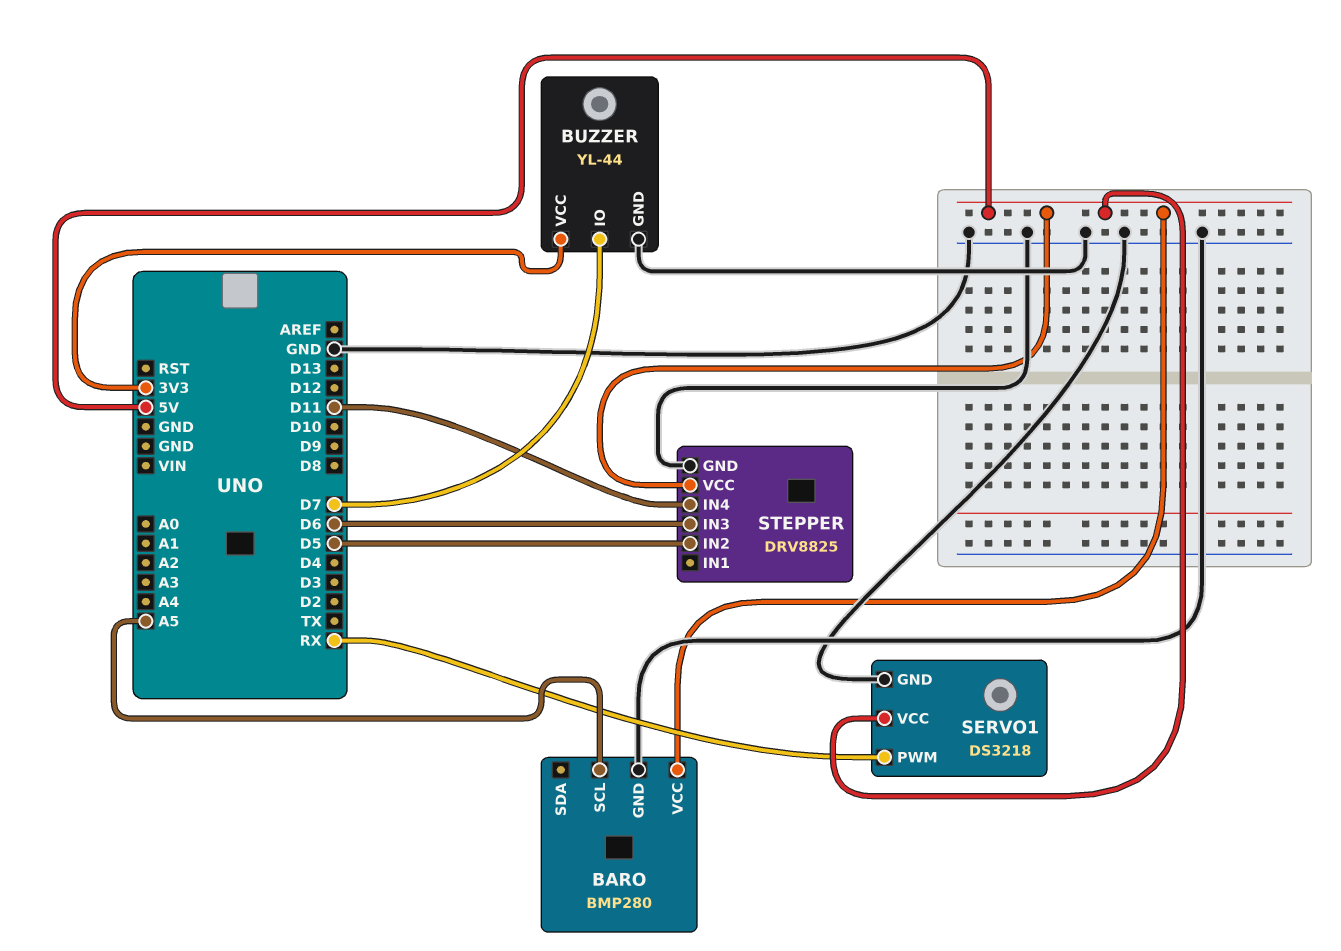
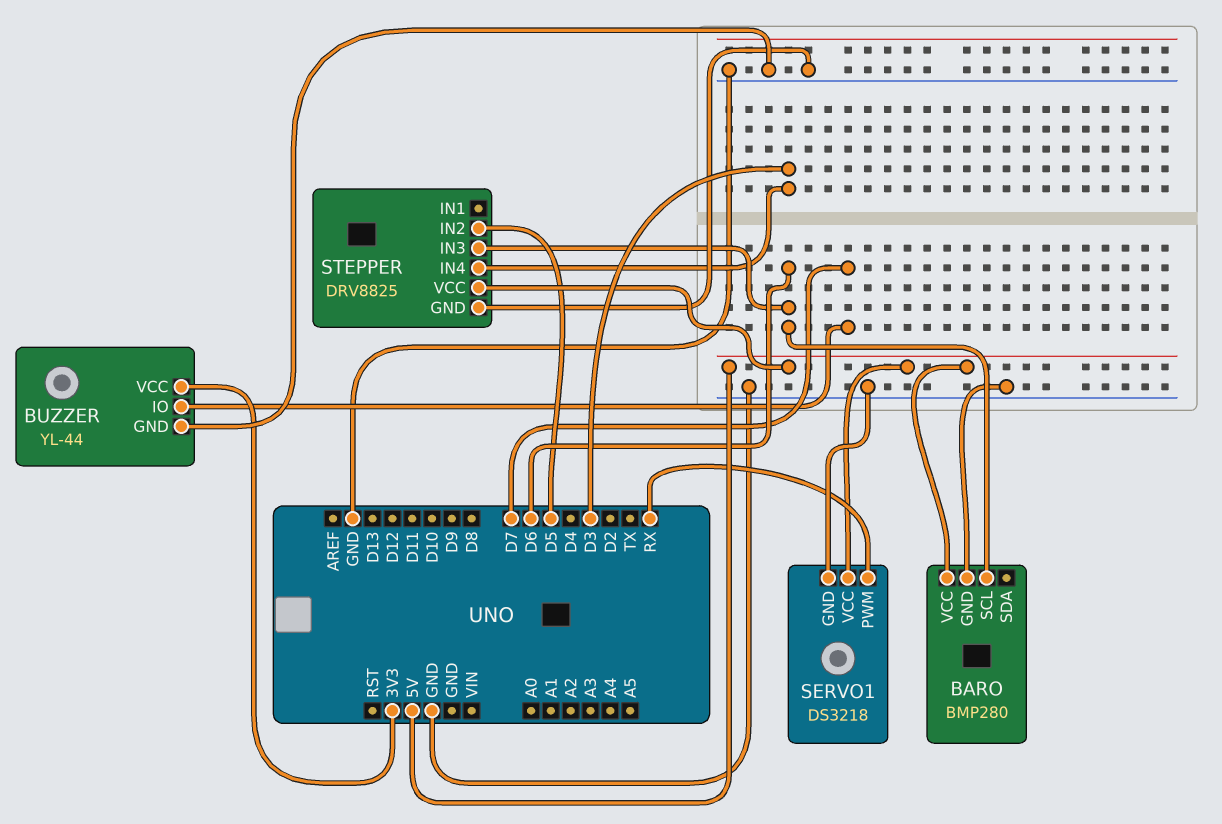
BARO pin SCL: A5 -> D6
STEPPER pin IN4: D11 -> D3

